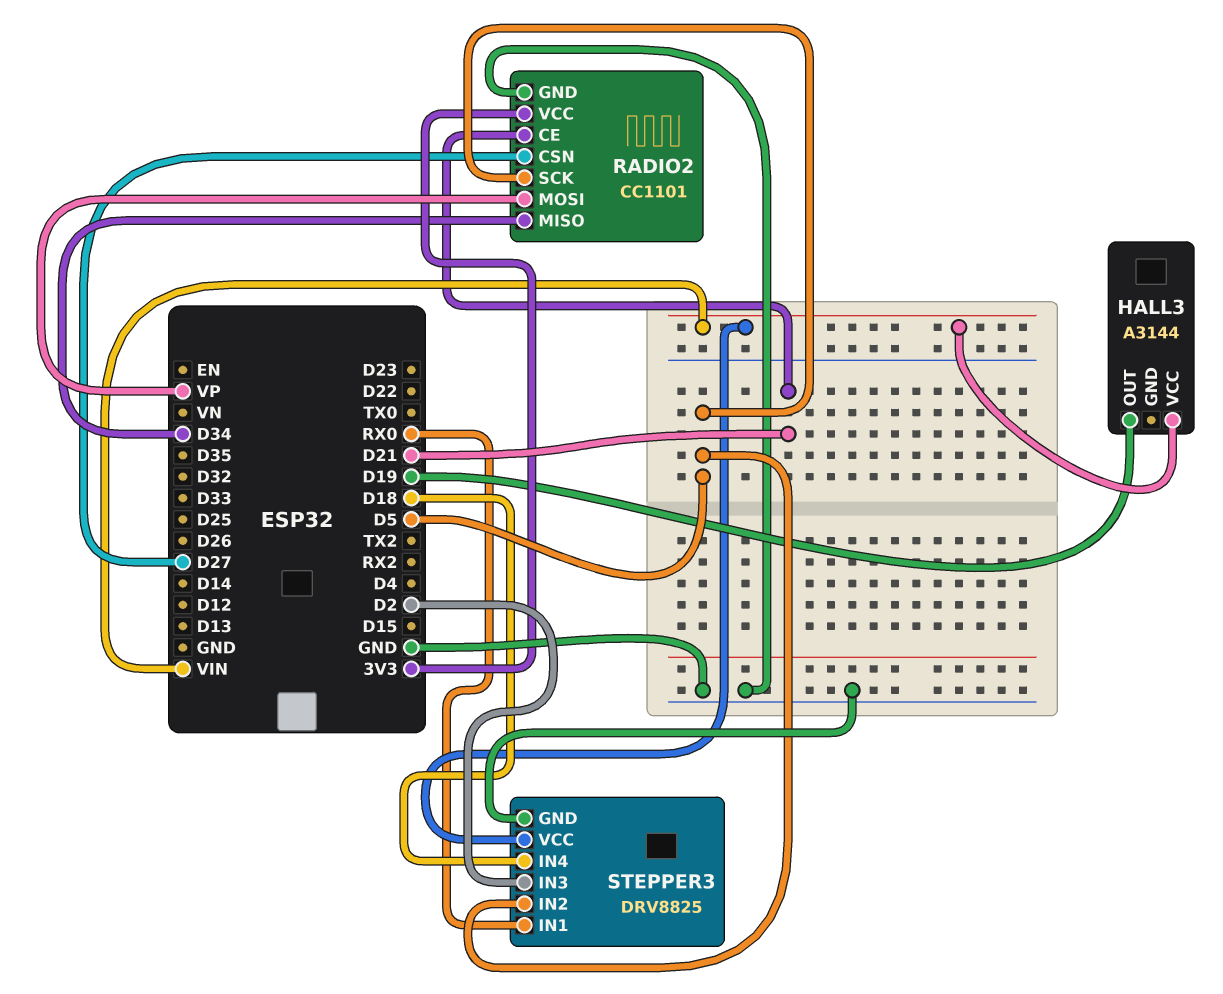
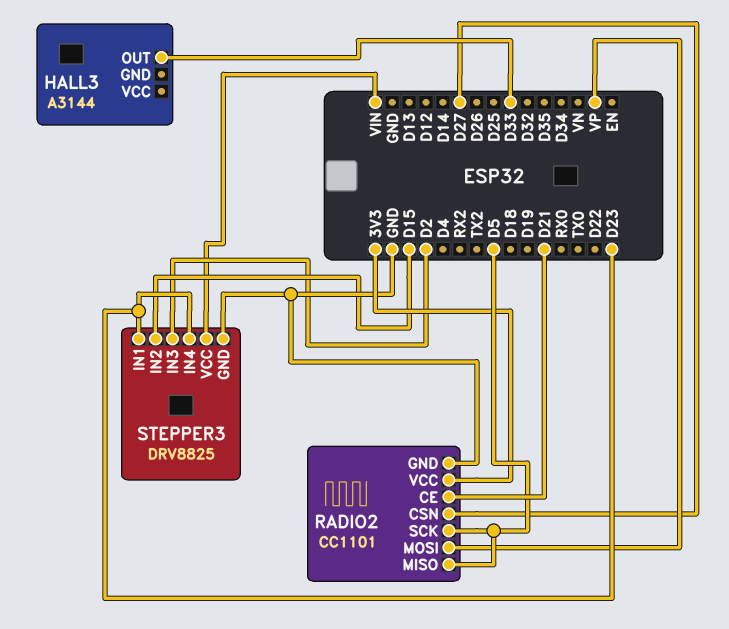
HALL3 pin OUT: D19 -> D33
HALL3 pin VCC: VIN -> none
RADIO2 pin MISO: D34 -> D5
STEPPER3 pin IN1: RX0 -> D23
STEPPER3 pin IN2: D5 -> D15
STEPPER3 pin IN4: D18 -> D23

